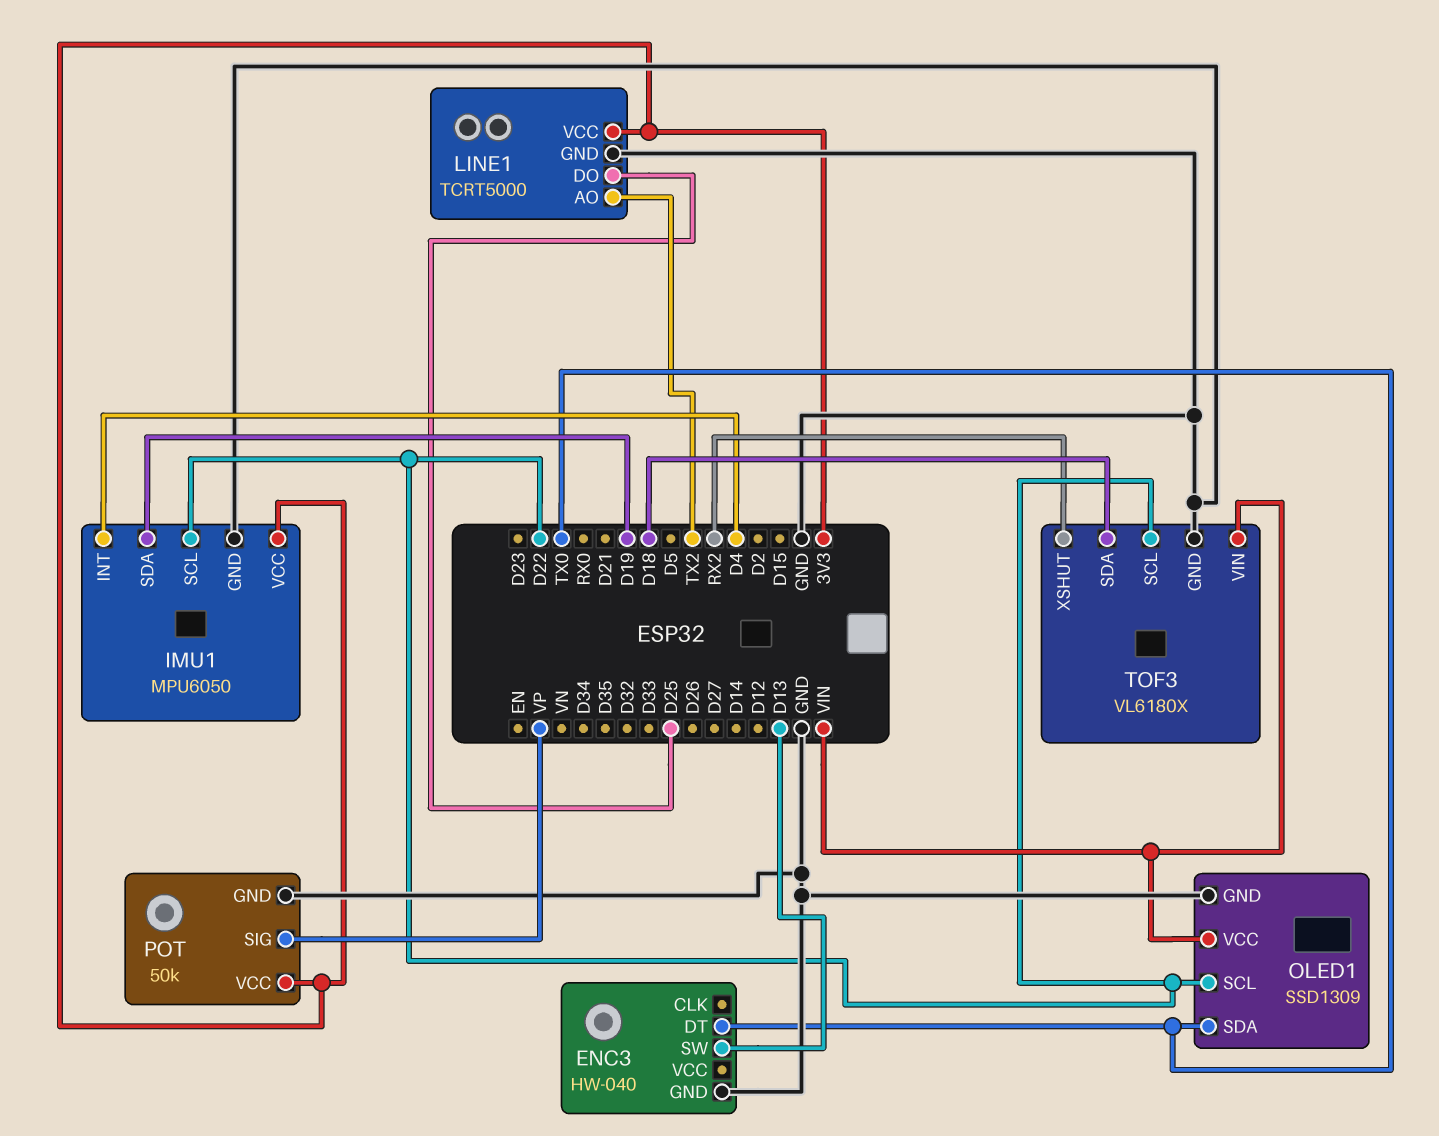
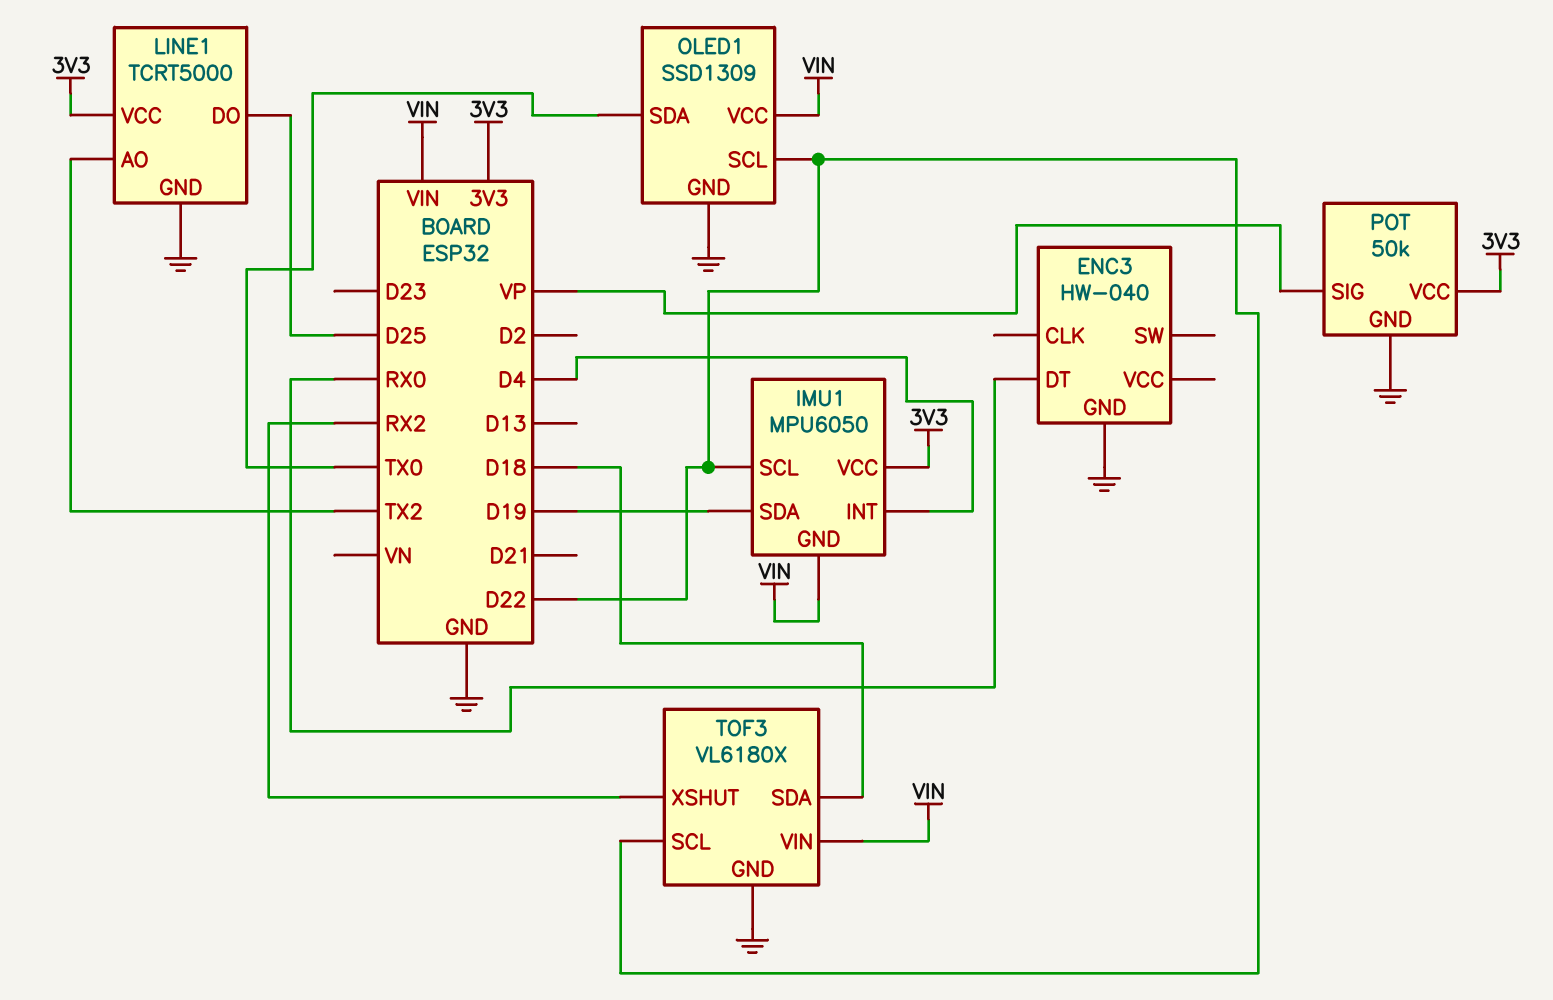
ENC3 pin DT: TX0 -> RX0
ENC3 pin SW: D13 -> none
IMU1 pin GND: GND -> VIN

